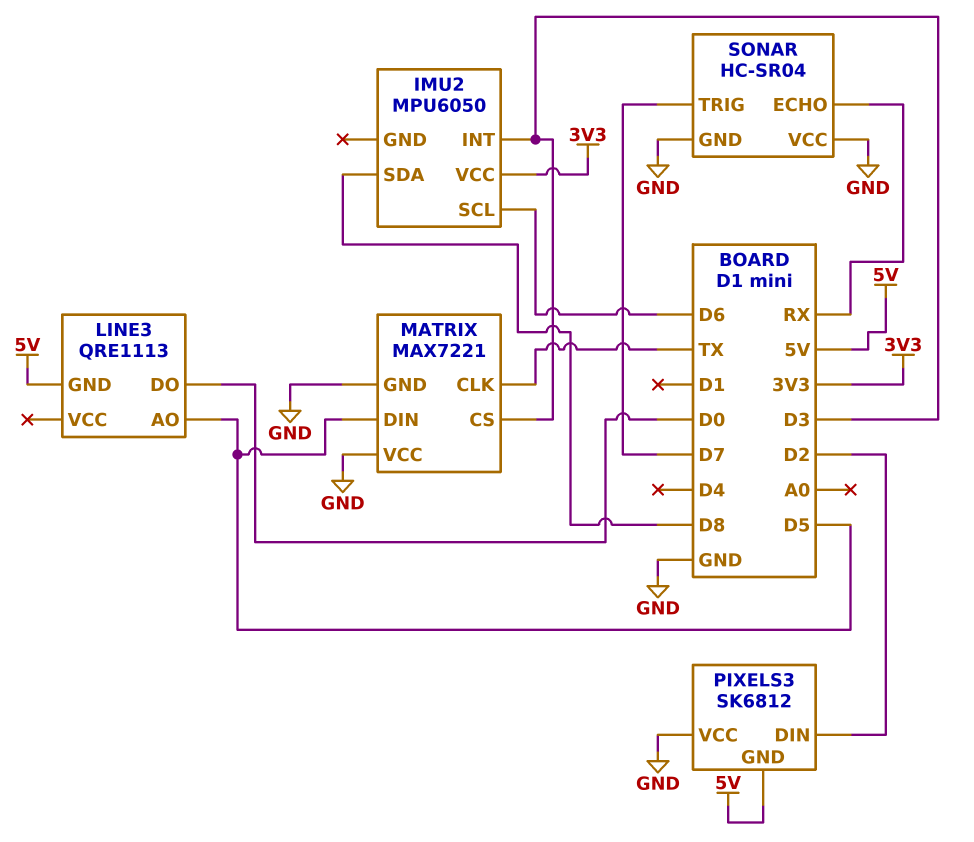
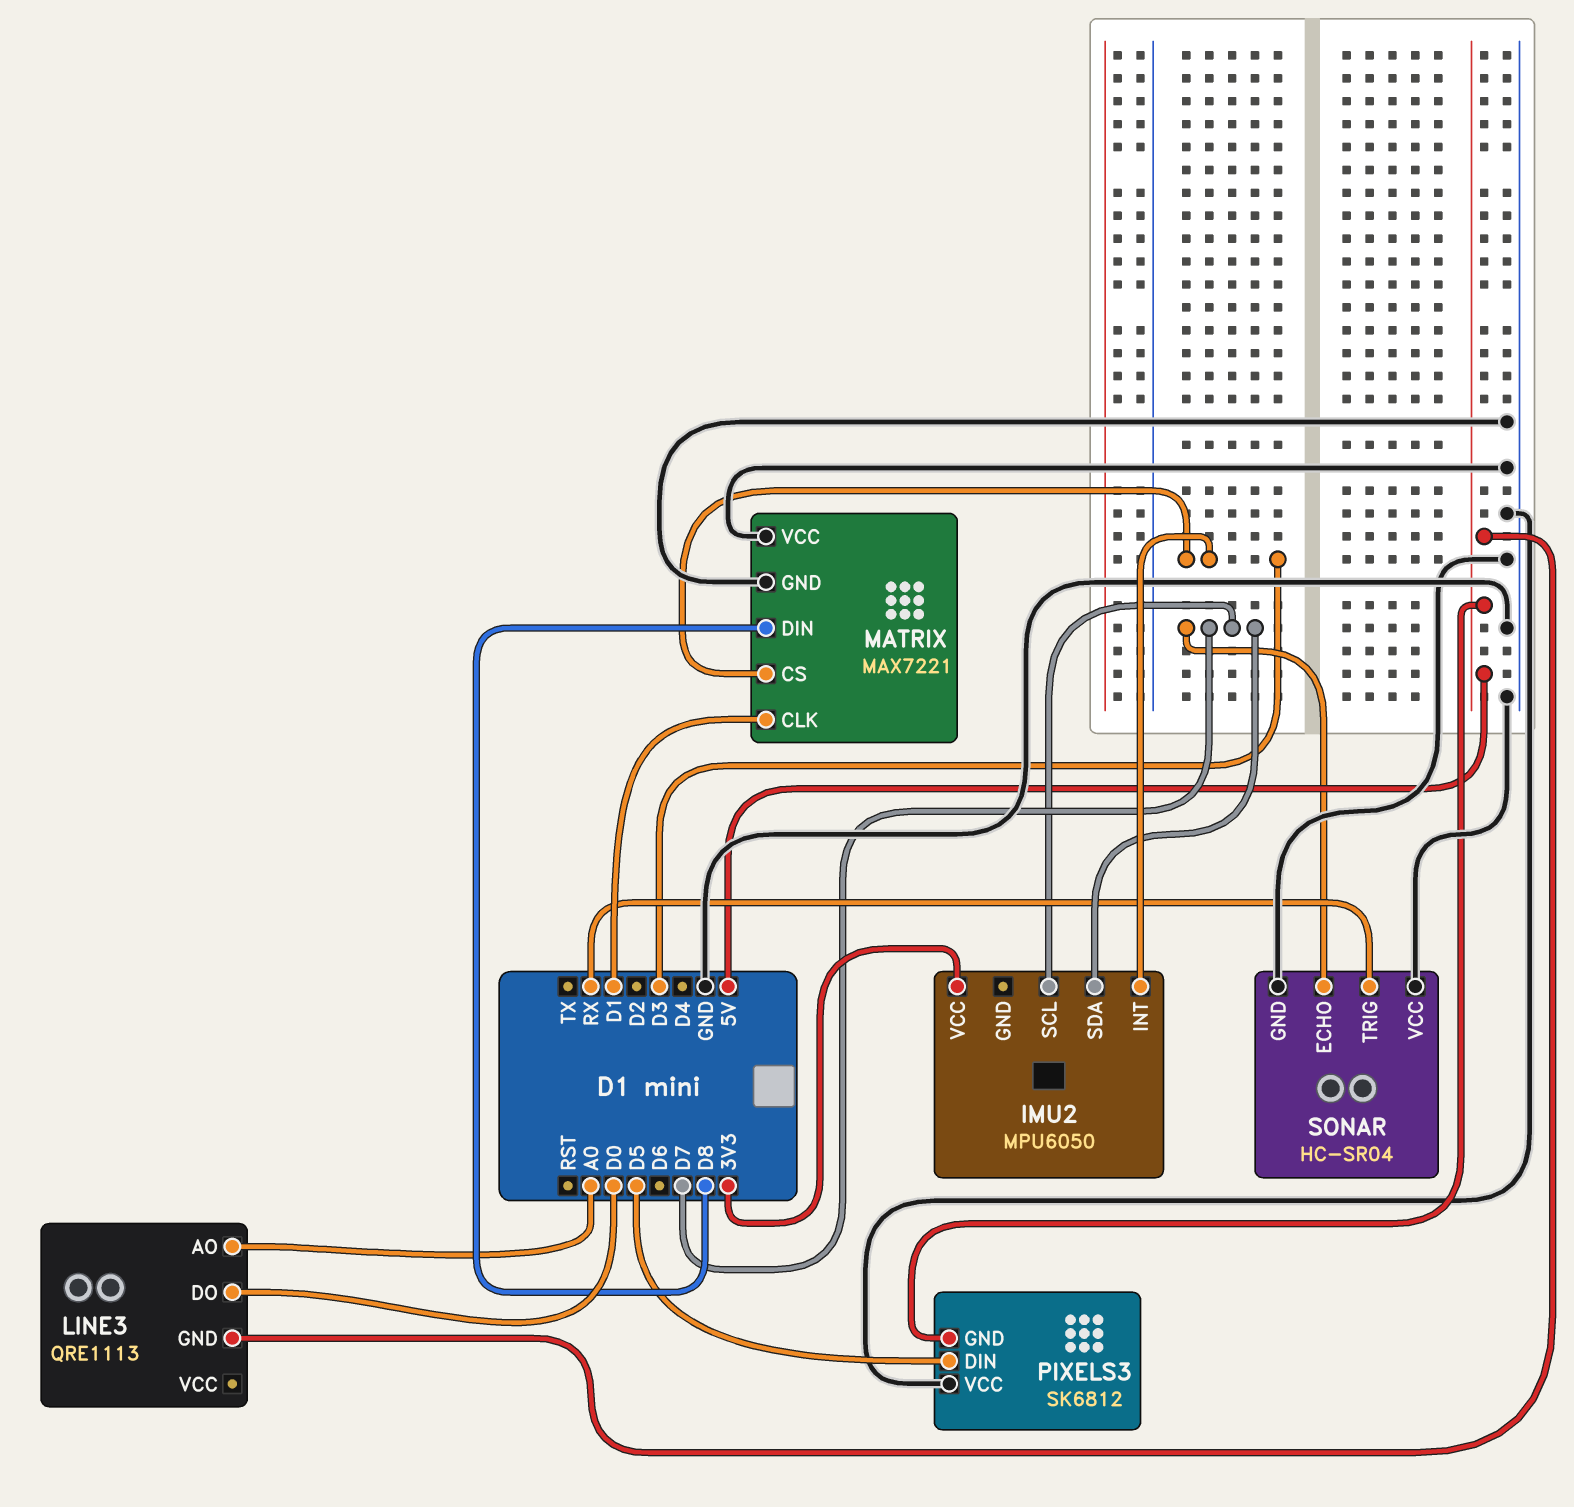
IMU2 pin SCL: D6 -> D7
IMU2 pin SDA: D8 -> D7
LINE3 pin AO: D5 -> A0
MATRIX pin CLK: TX -> D1
MATRIX pin DIN: D5 -> D8
PIXELS3 pin DIN: D2 -> D5
SONAR pin ECHO: RX -> D7
SONAR pin TRIG: D7 -> RX

